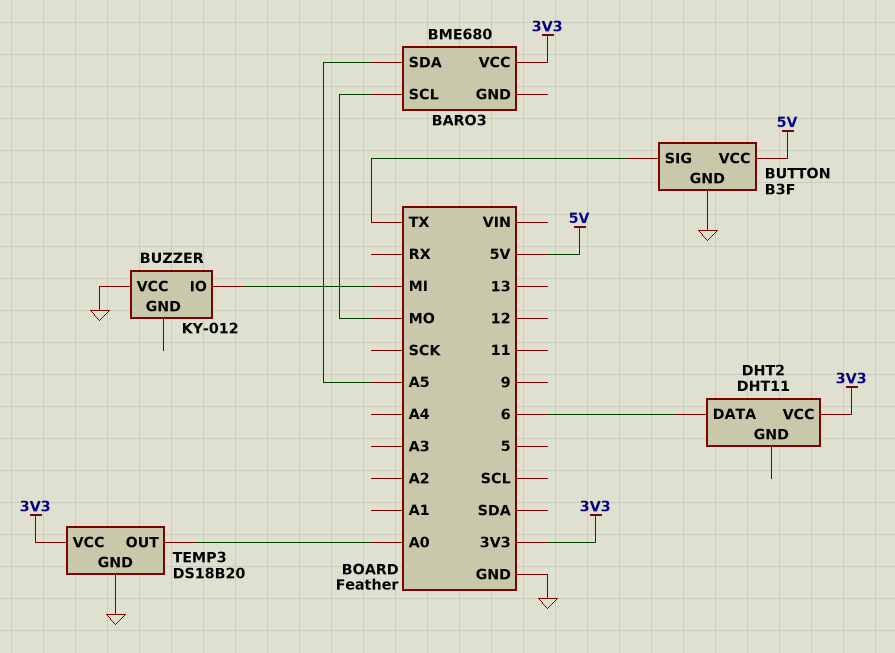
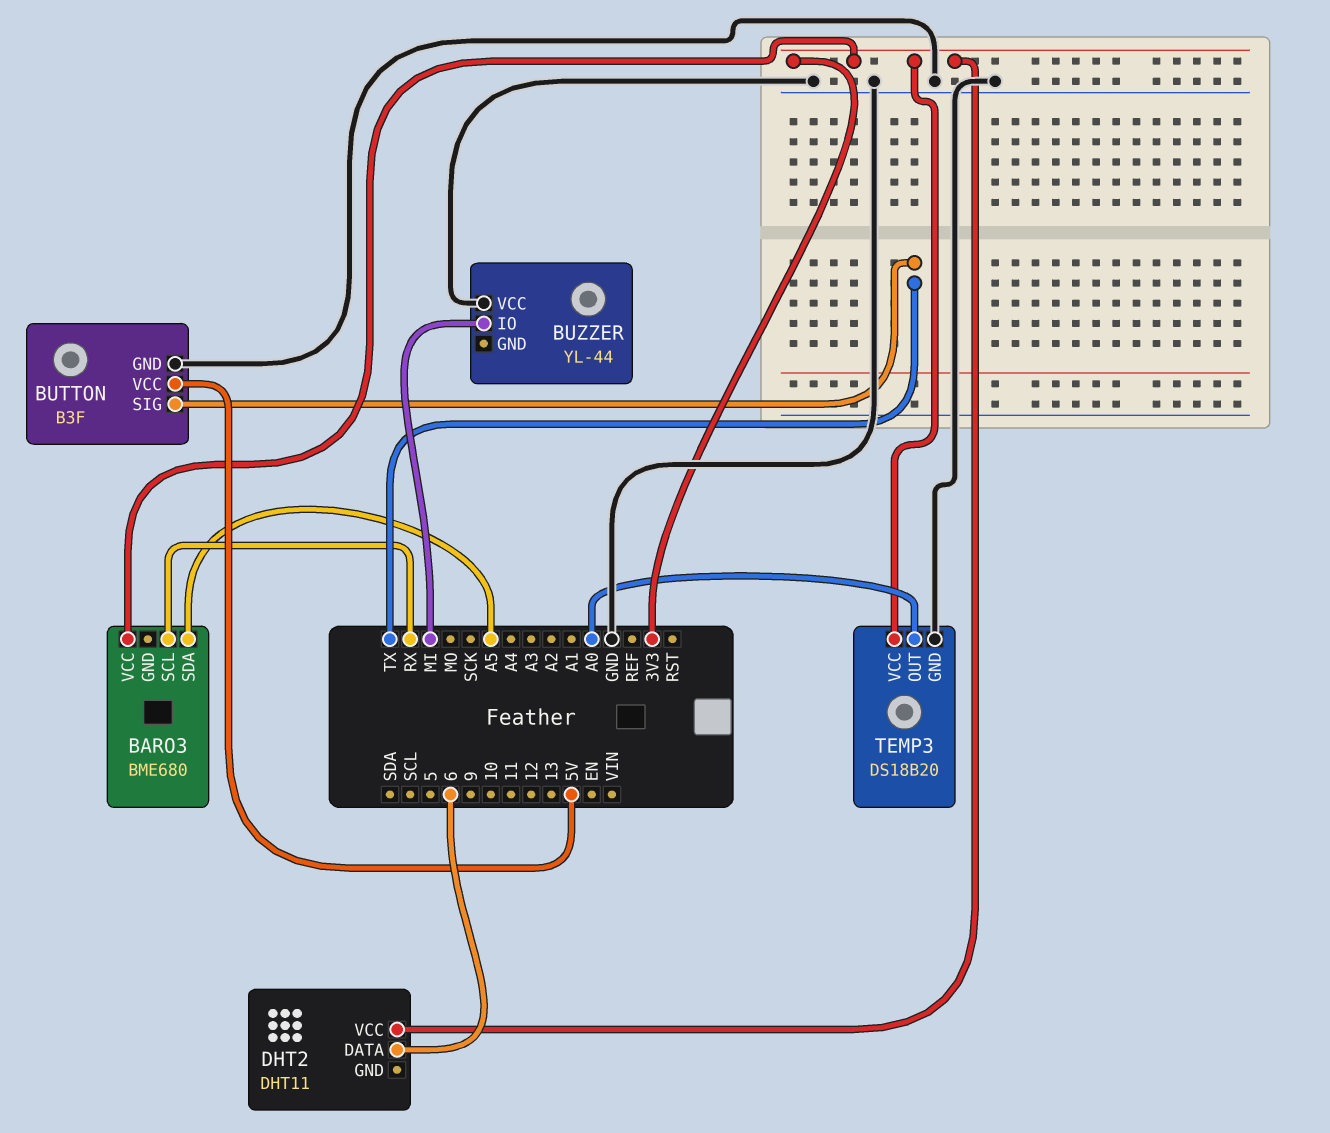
BARO3 pin SCL: MO -> RX
BUZZER: KY-012 -> YL-44

